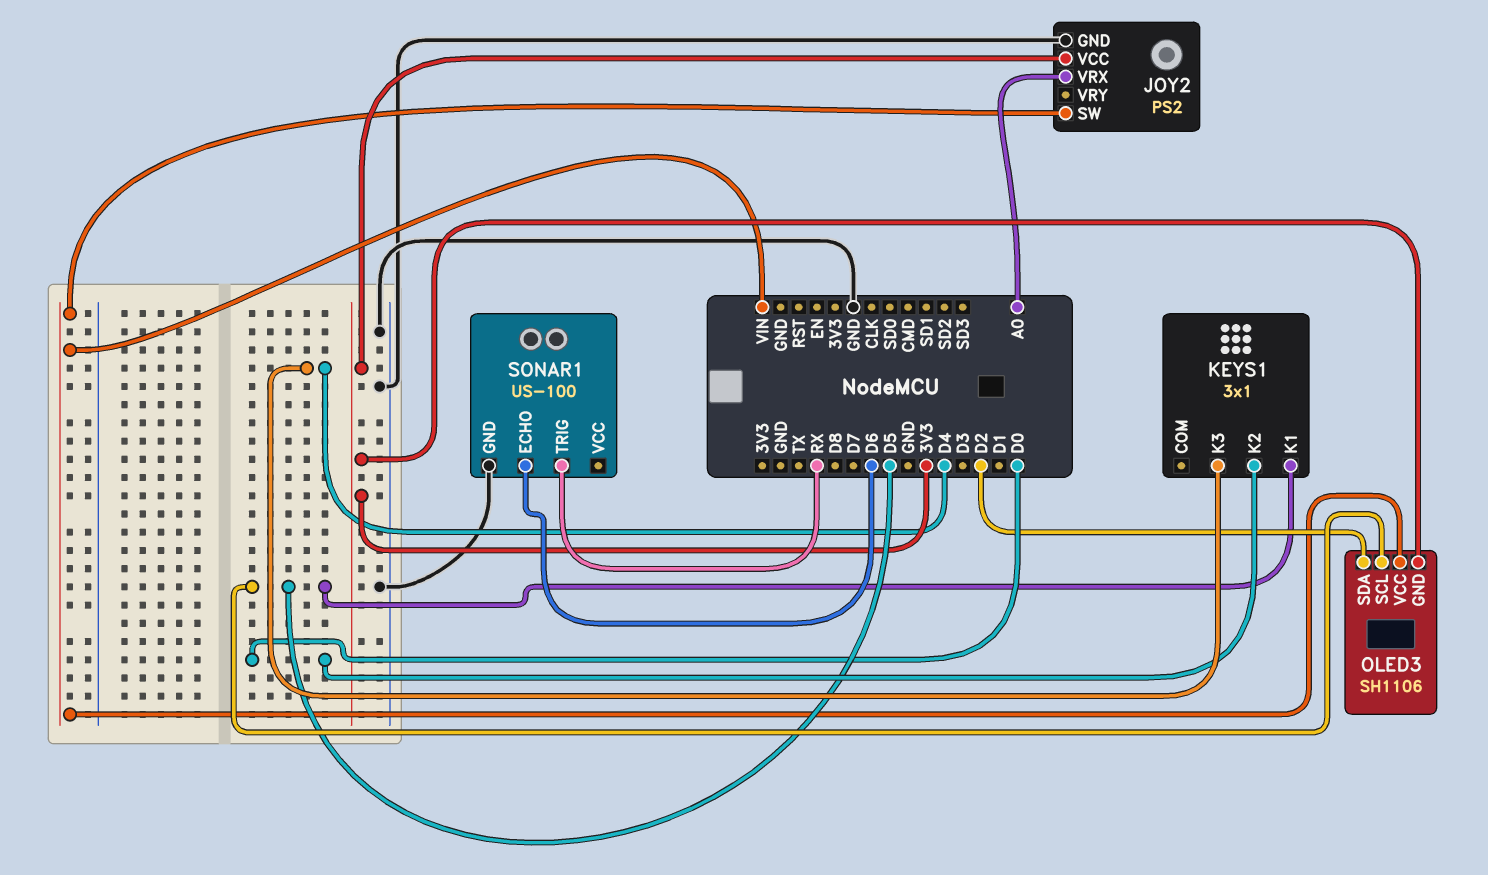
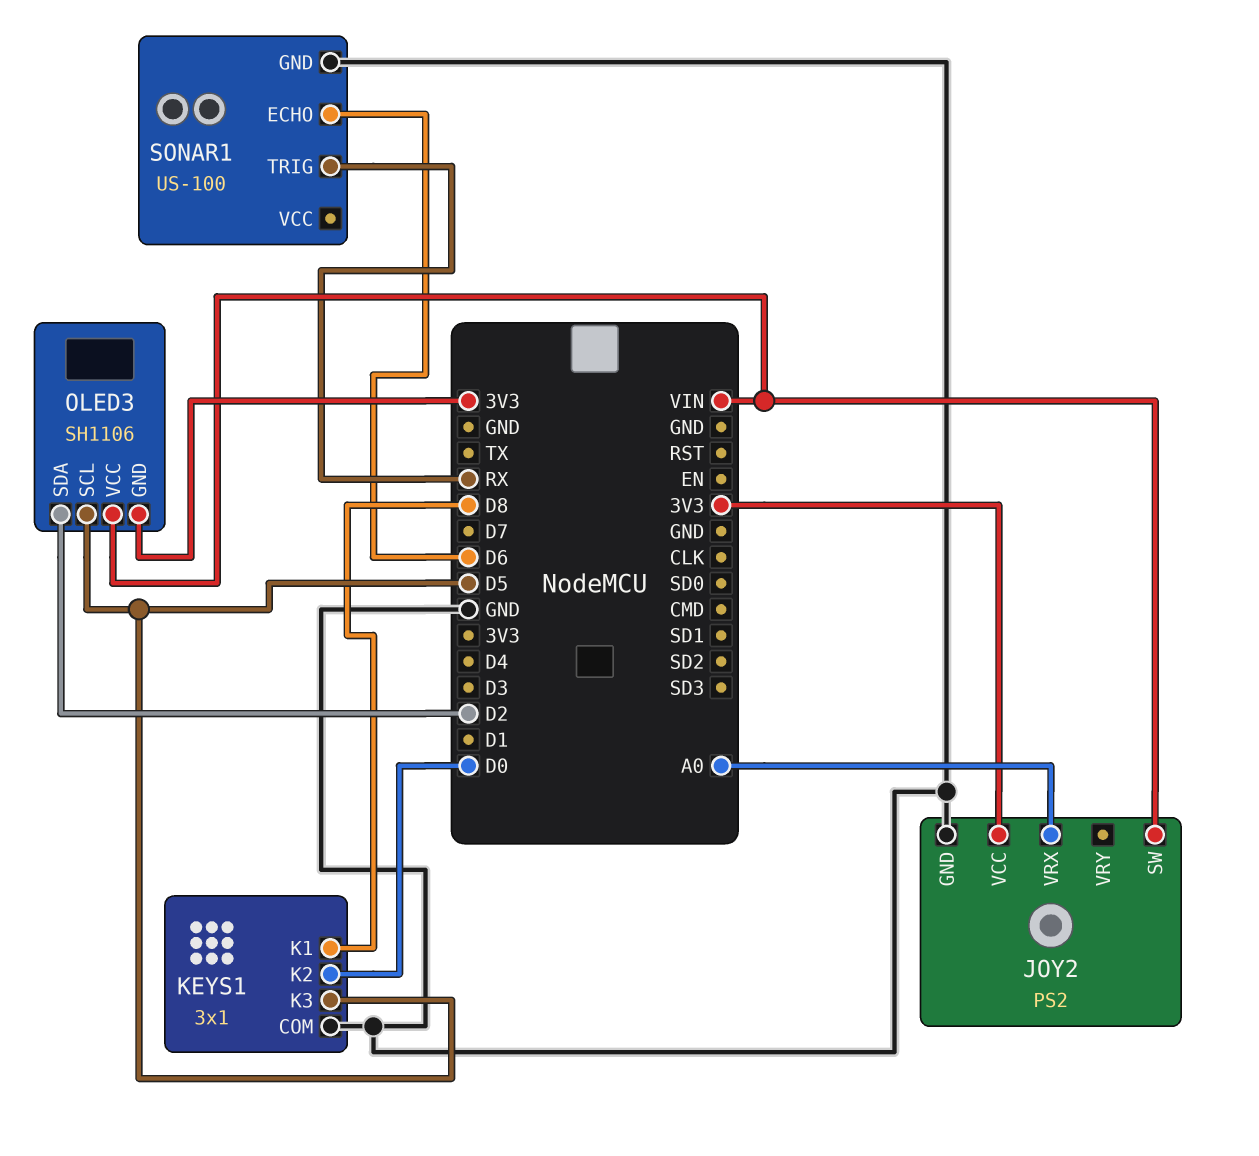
KEYS1 pin COM: none -> GND
KEYS1 pin K1: D5 -> D8
KEYS1 pin K3: D4 -> D5

